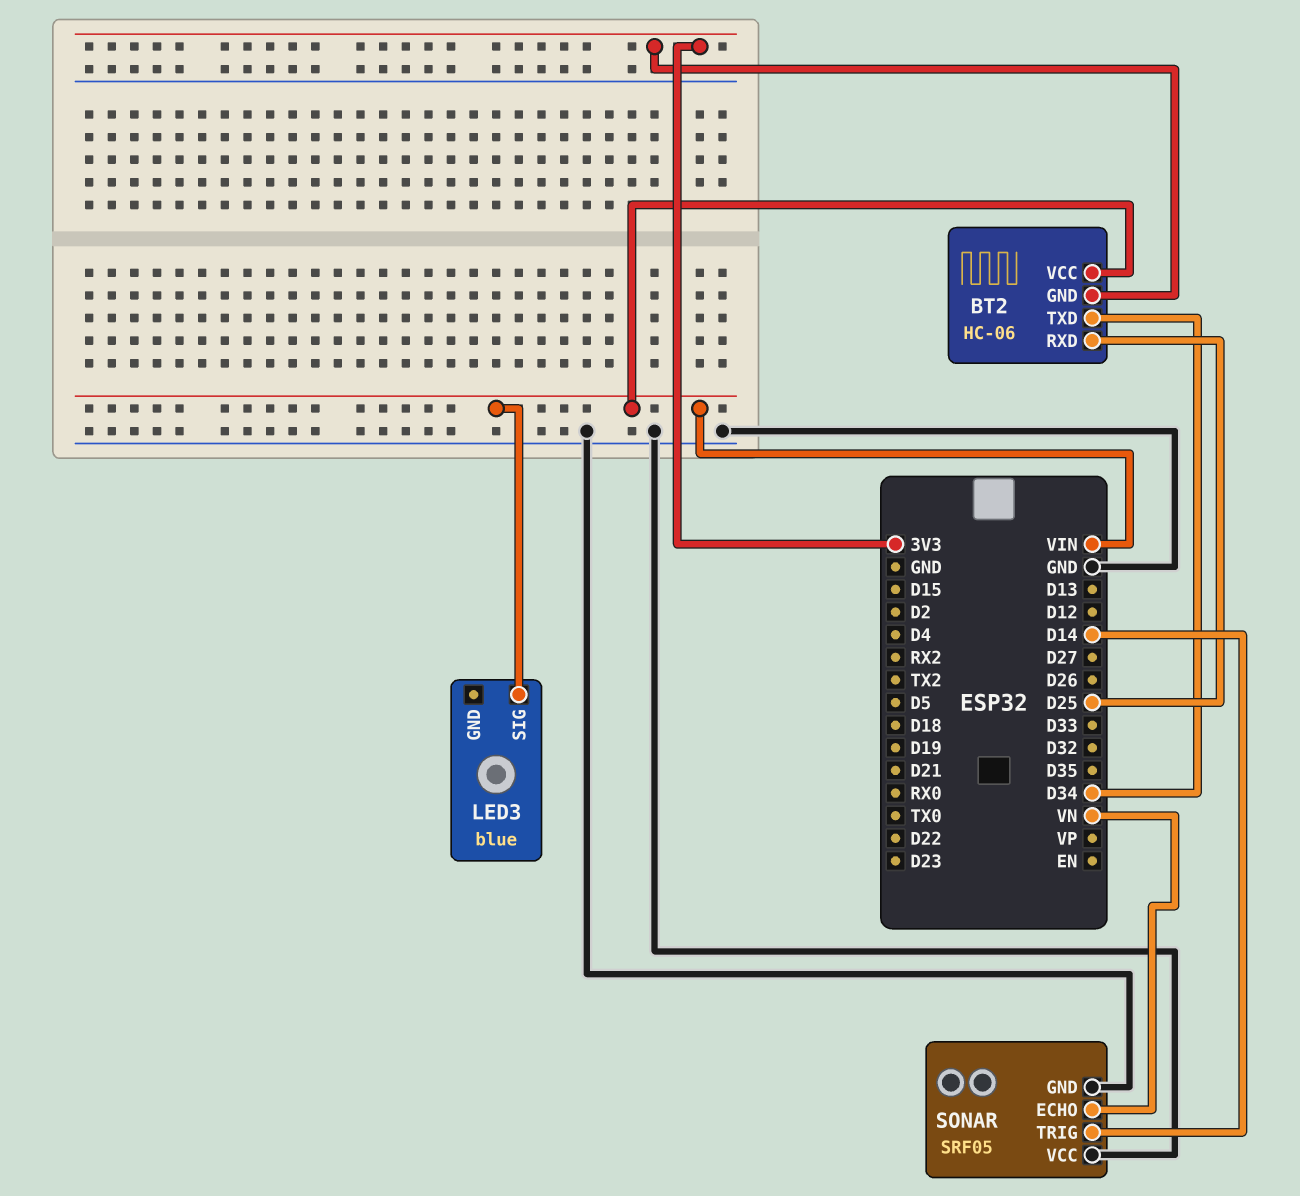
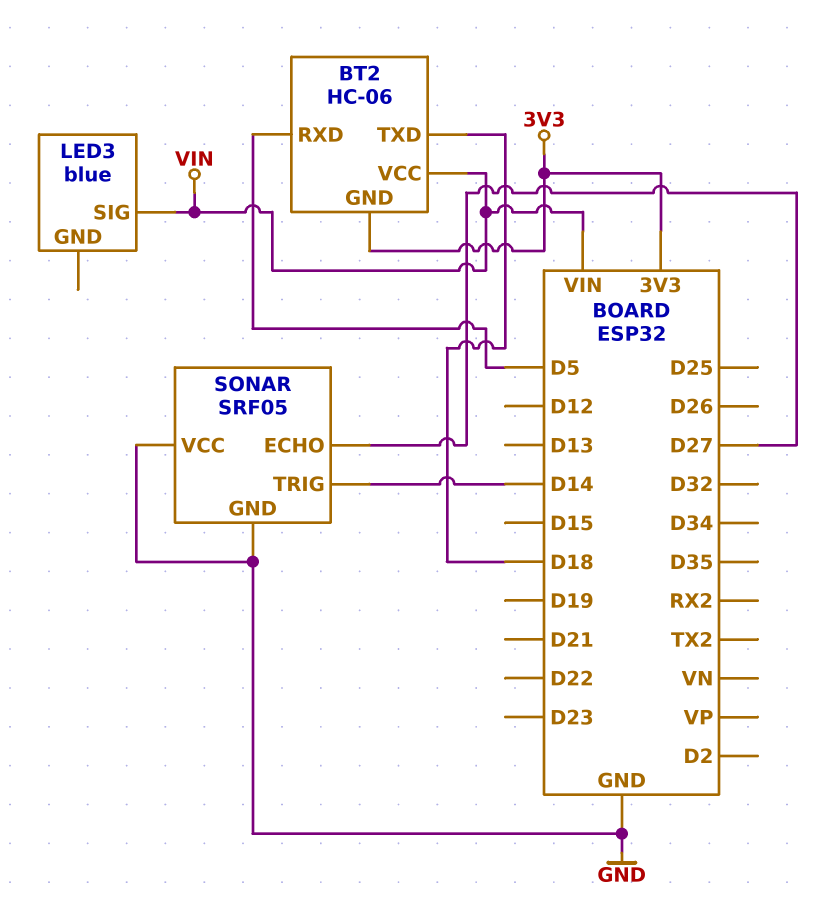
BT2 pin RXD: D25 -> D5
BT2 pin TXD: D34 -> D18
SONAR pin ECHO: VN -> D27

